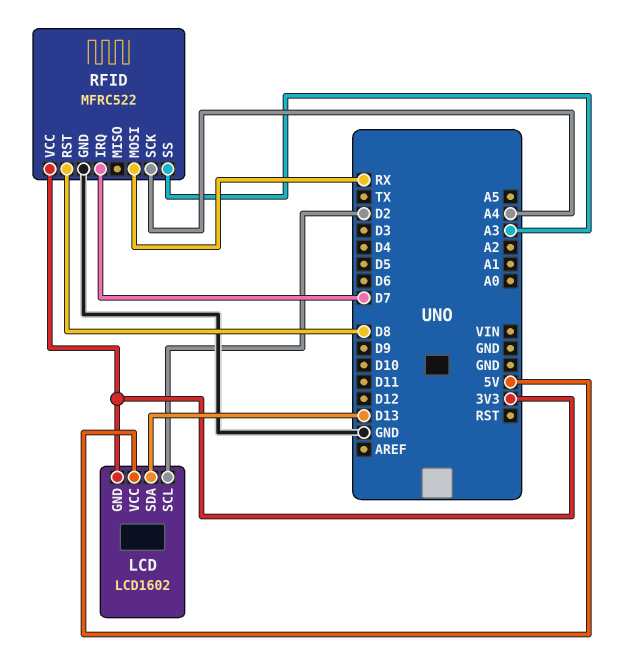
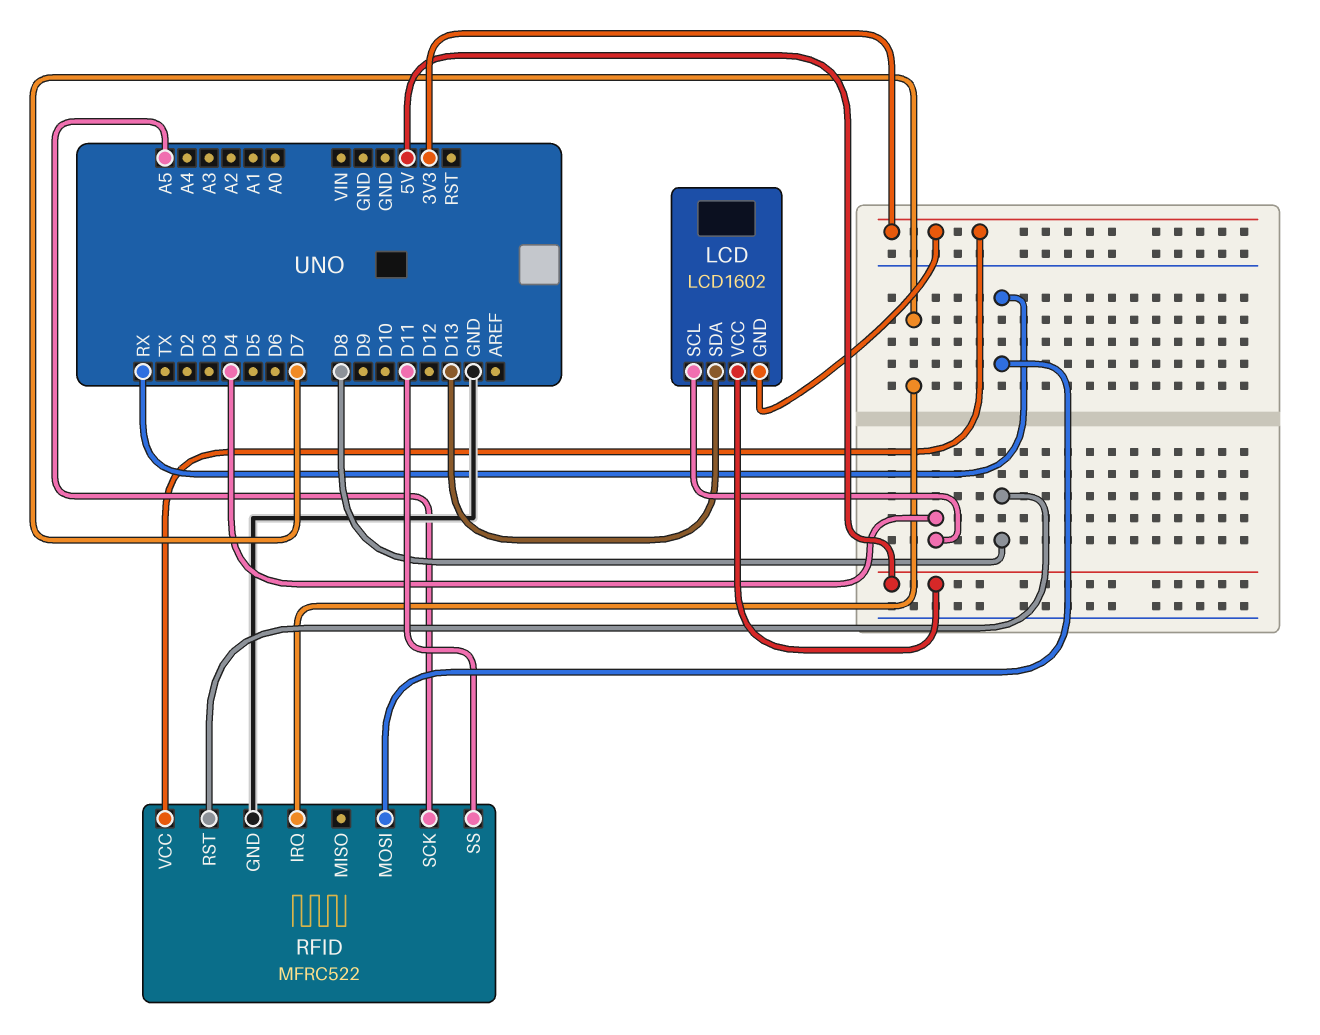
LCD pin SCL: D2 -> D4
RFID pin SCK: A4 -> A5
RFID pin SS: A3 -> D11

